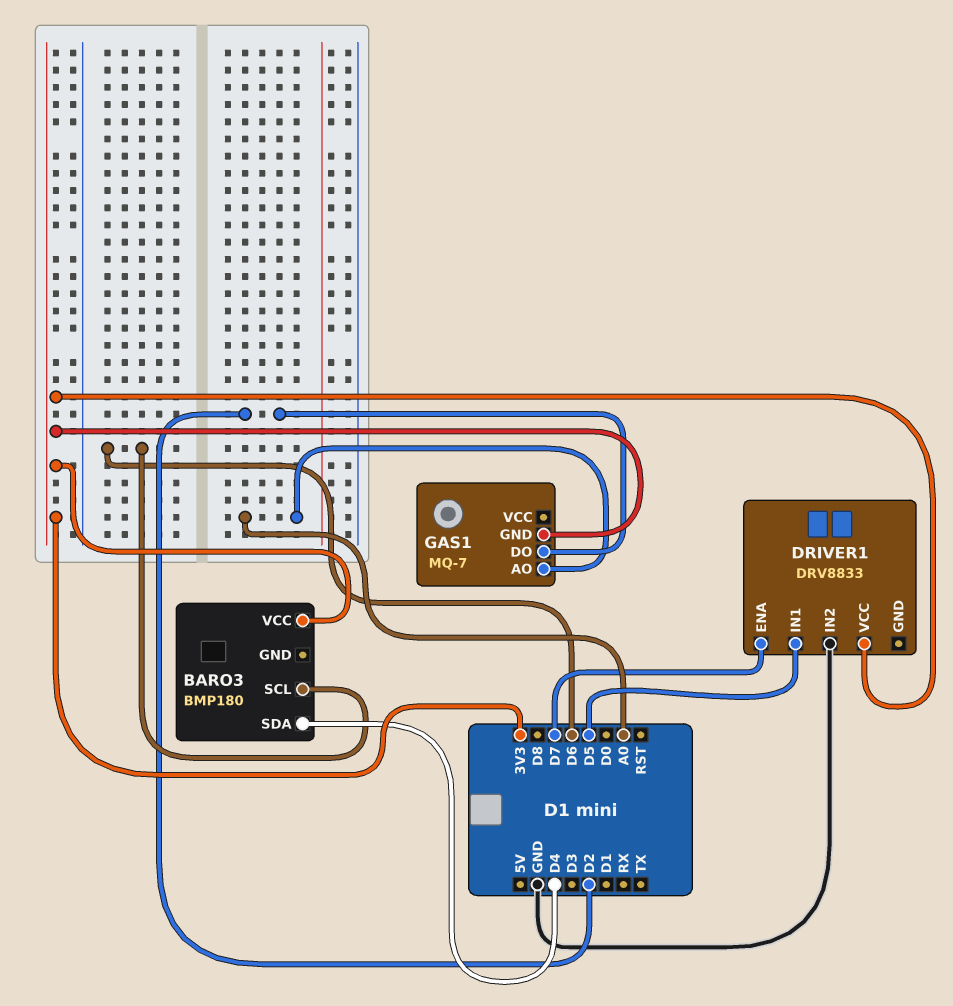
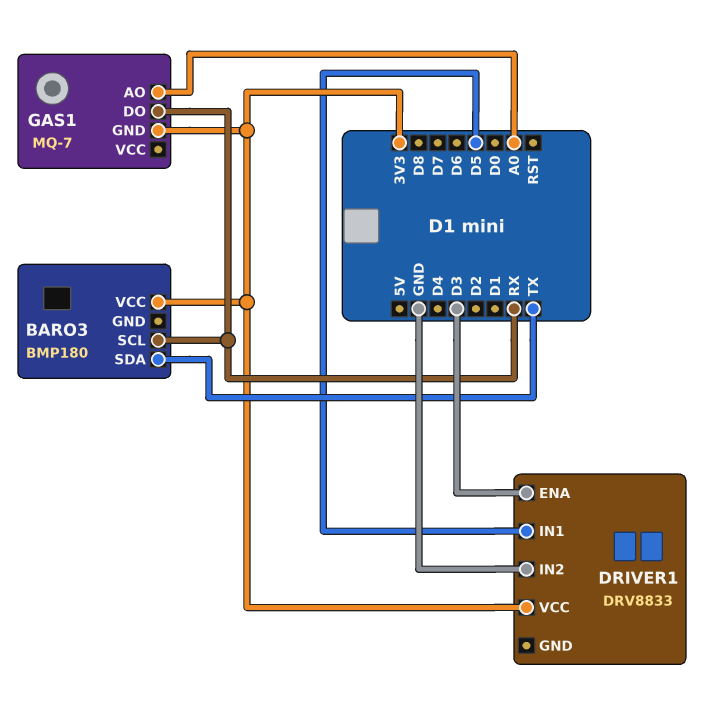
BARO3 pin SCL: D6 -> RX
BARO3 pin SDA: D4 -> TX
DRIVER1 pin ENA: D7 -> D3
GAS1 pin DO: D2 -> RX

